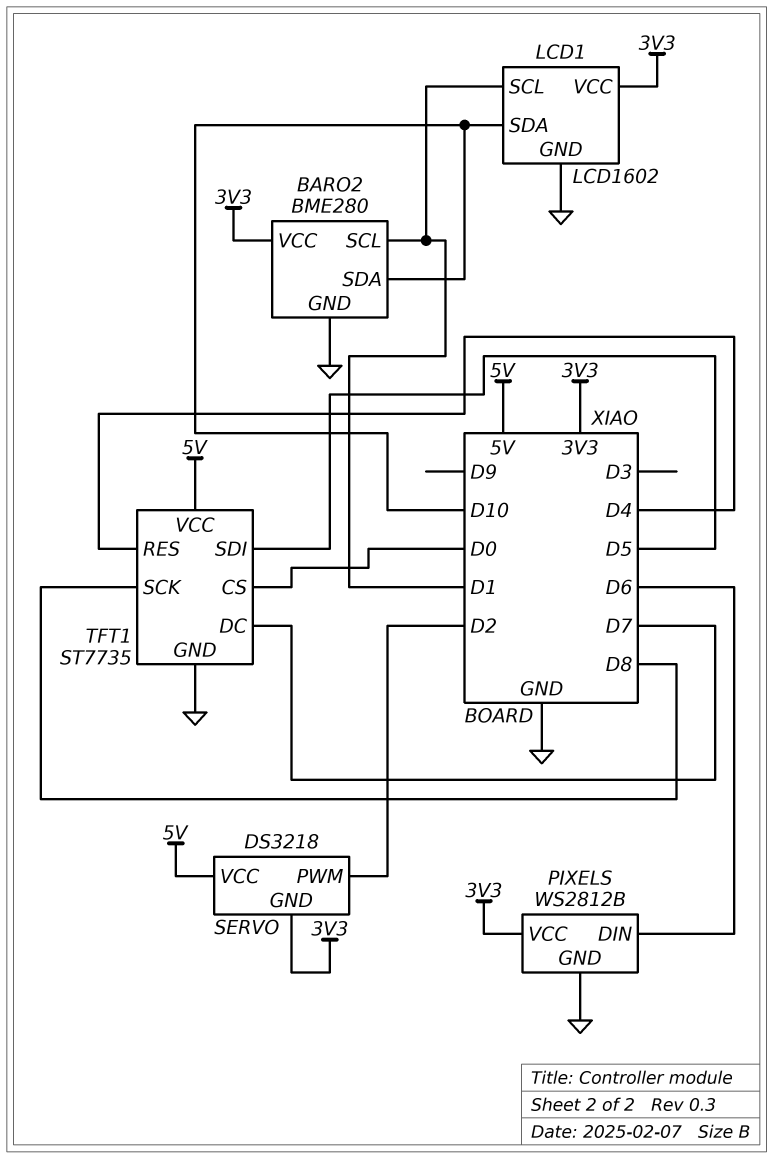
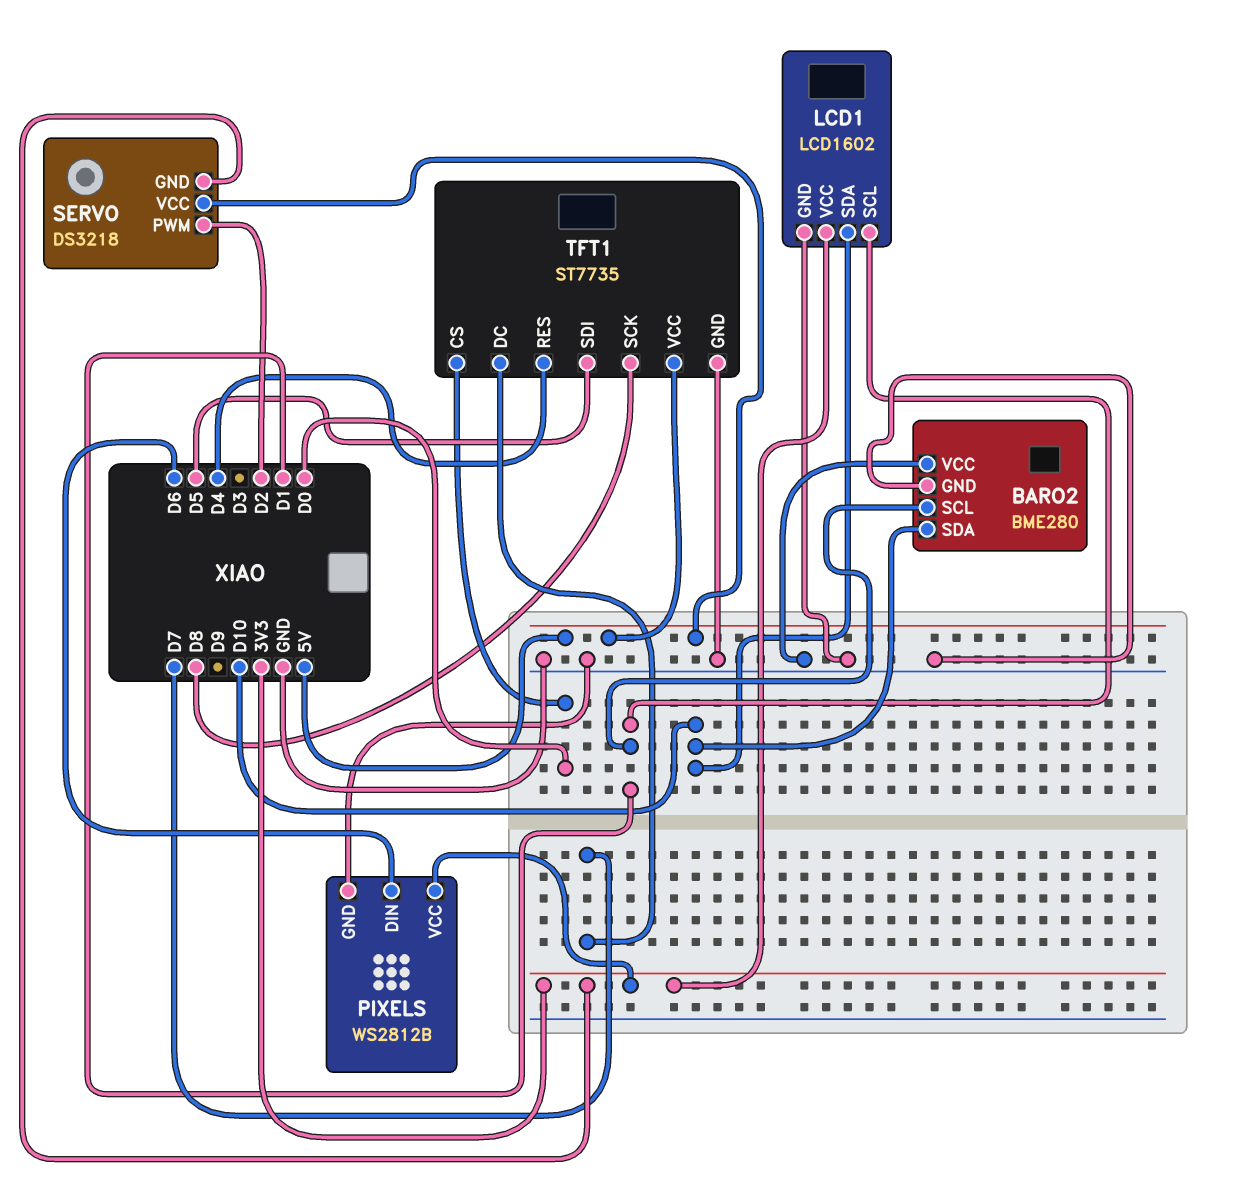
BARO2 pin VCC: 3V3 -> GND

